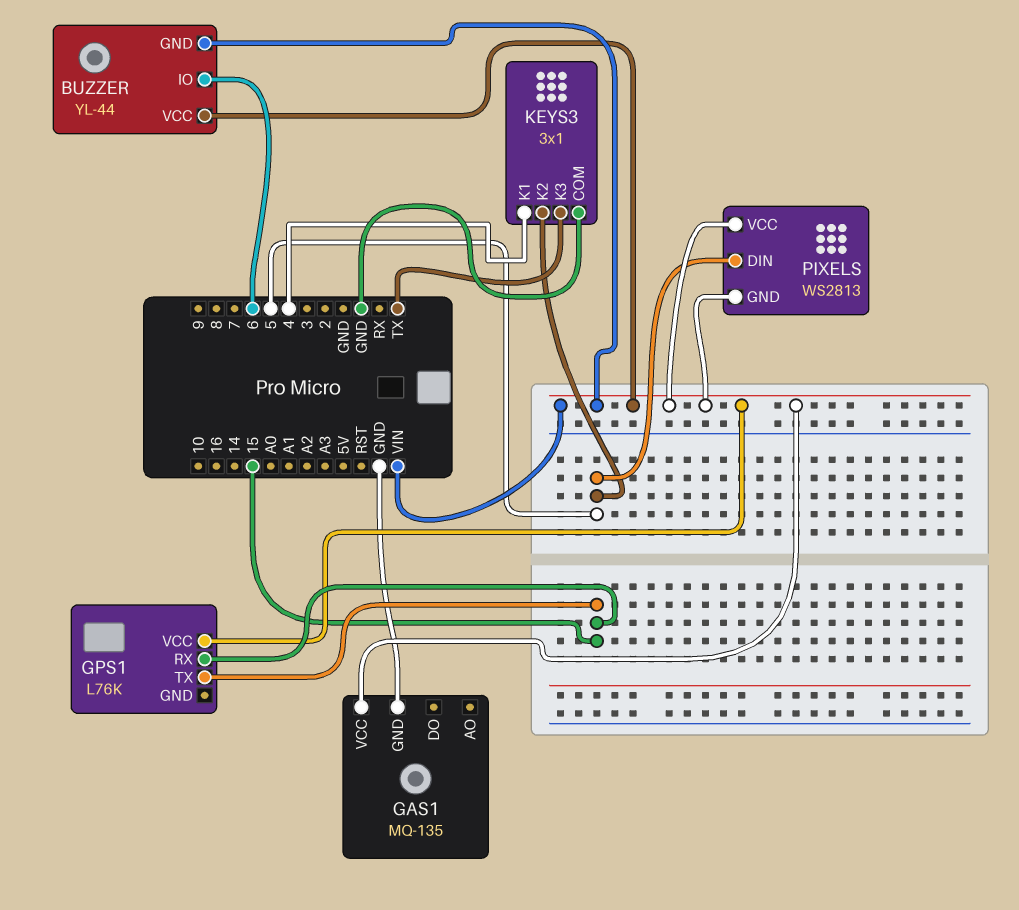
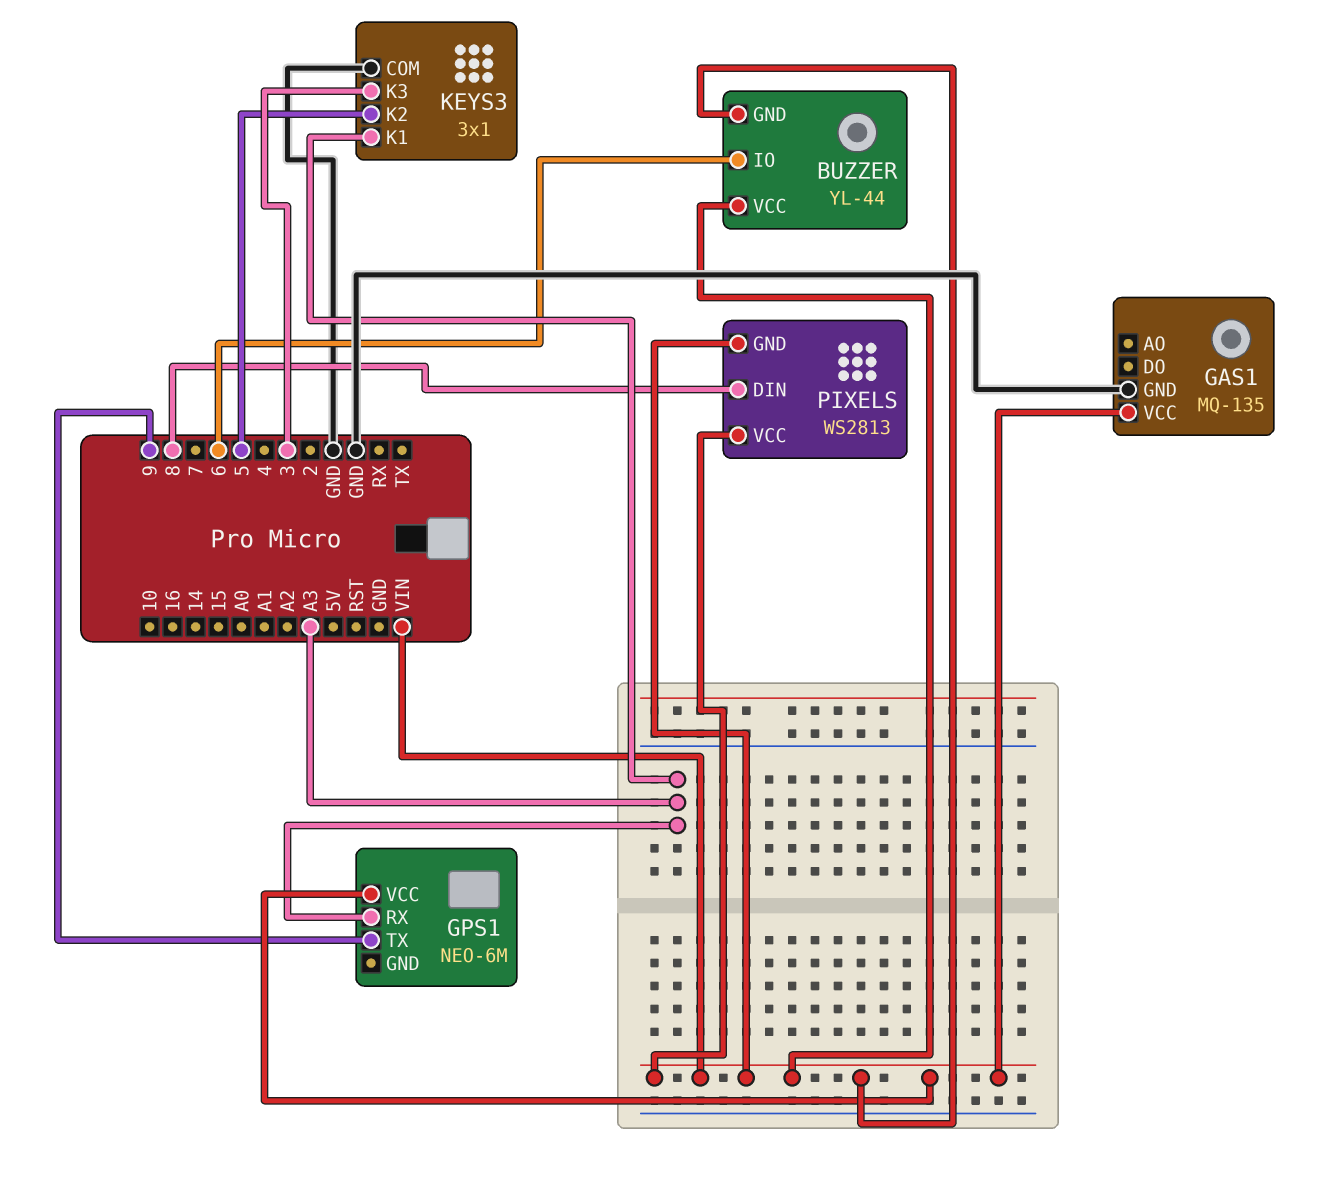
GPS1: L76K -> NEO-6M
GPS1 pin RX: 15 -> A3
GPS1 pin TX: 15 -> 9
KEYS3 pin K1: 4 -> A3
KEYS3 pin K3: TX -> 3
PIXELS pin DIN: 5 -> 8

